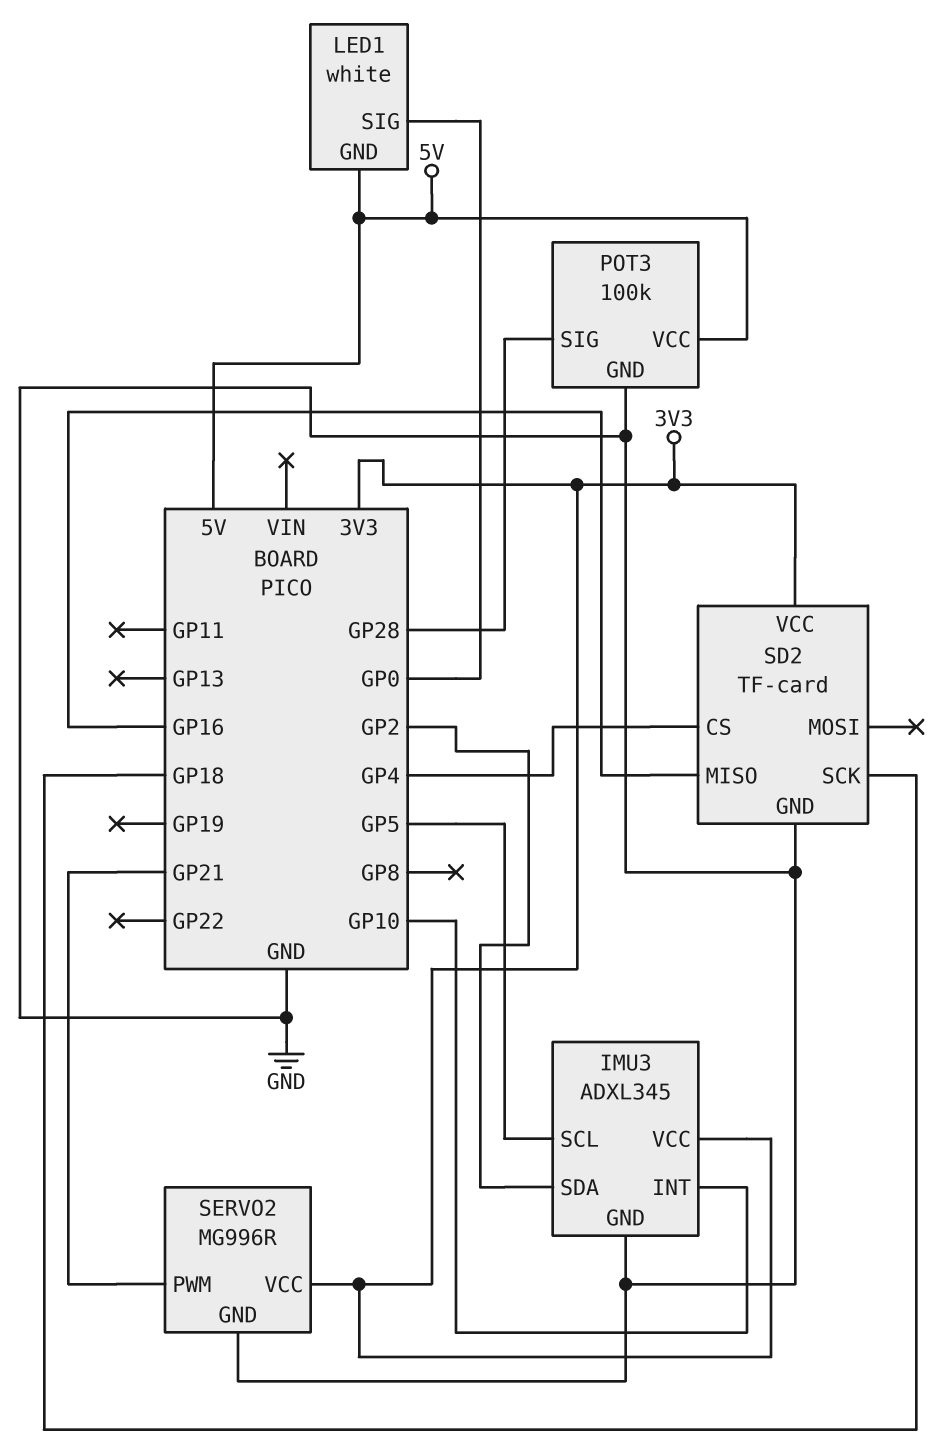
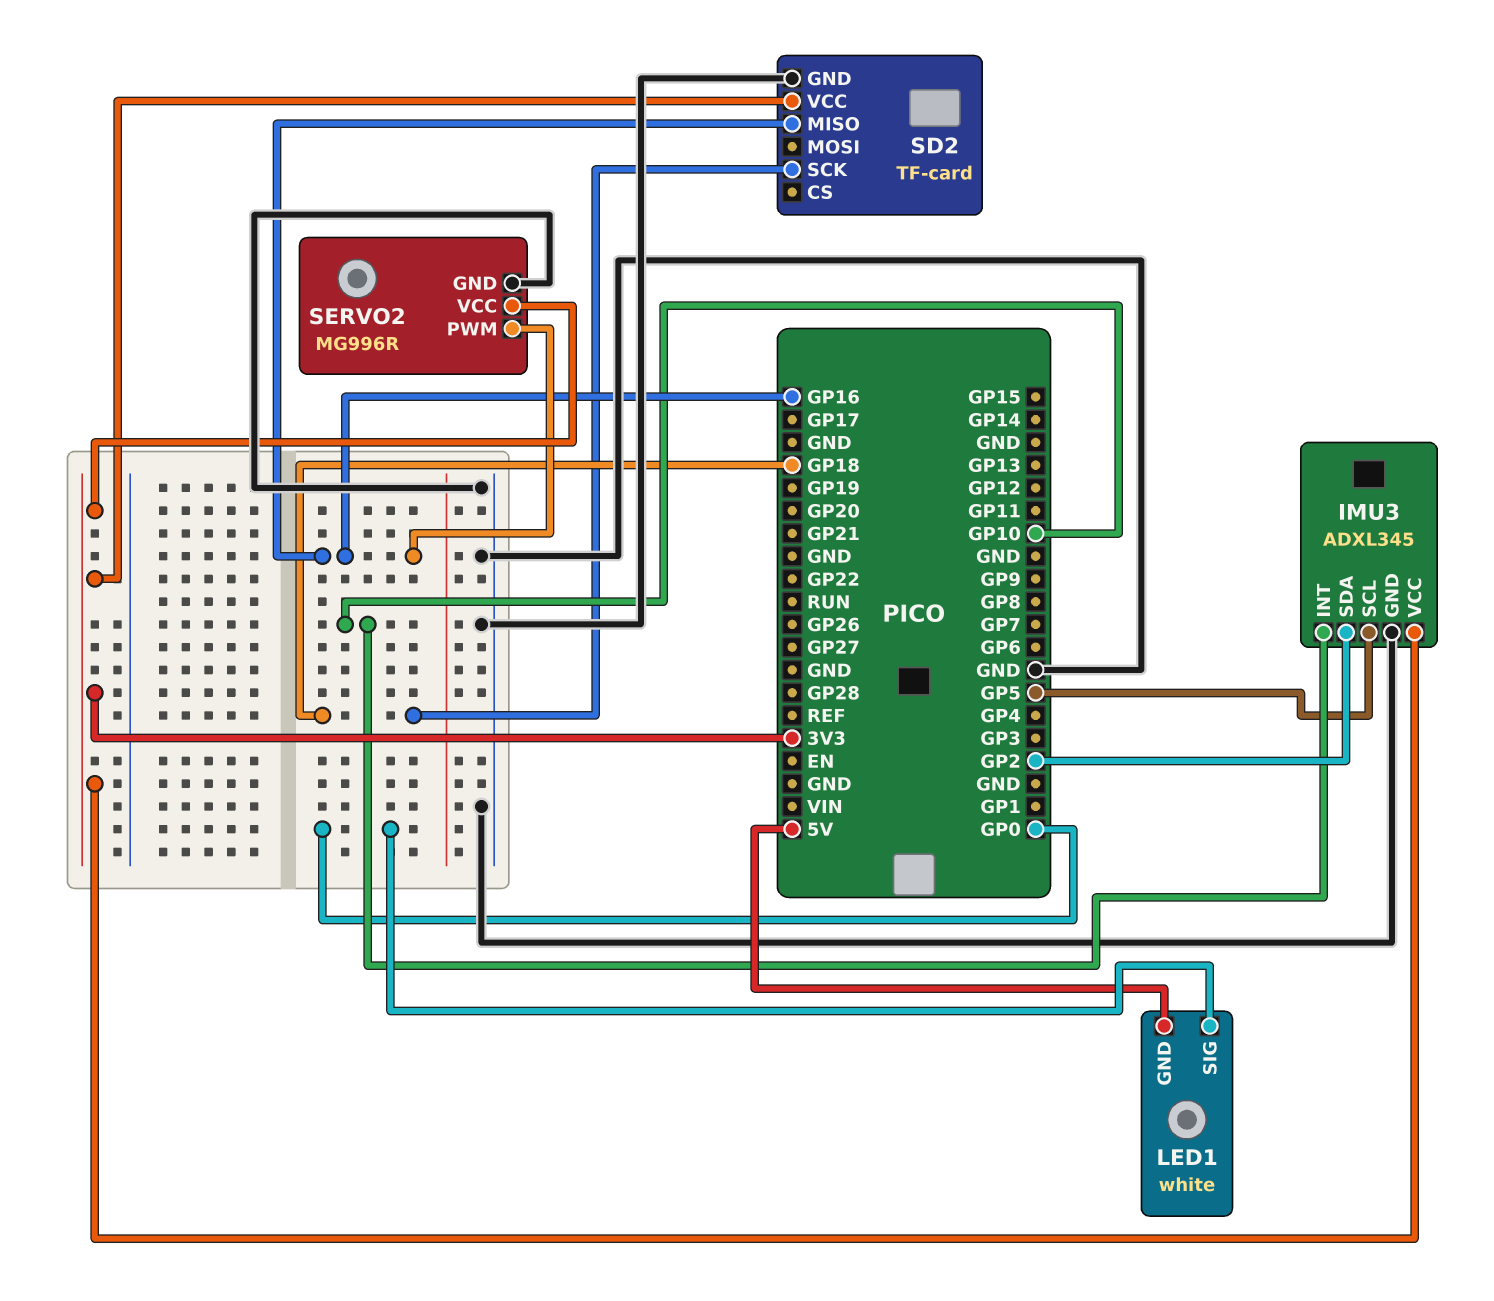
POT3: 100k -> none
POT3 pin GND: GND -> none
POT3 pin SIG: GP28 -> none
POT3 pin VCC: 5V -> none
SD2 pin CS: GP4 -> none
SERVO2 pin PWM: GP21 -> GP16

